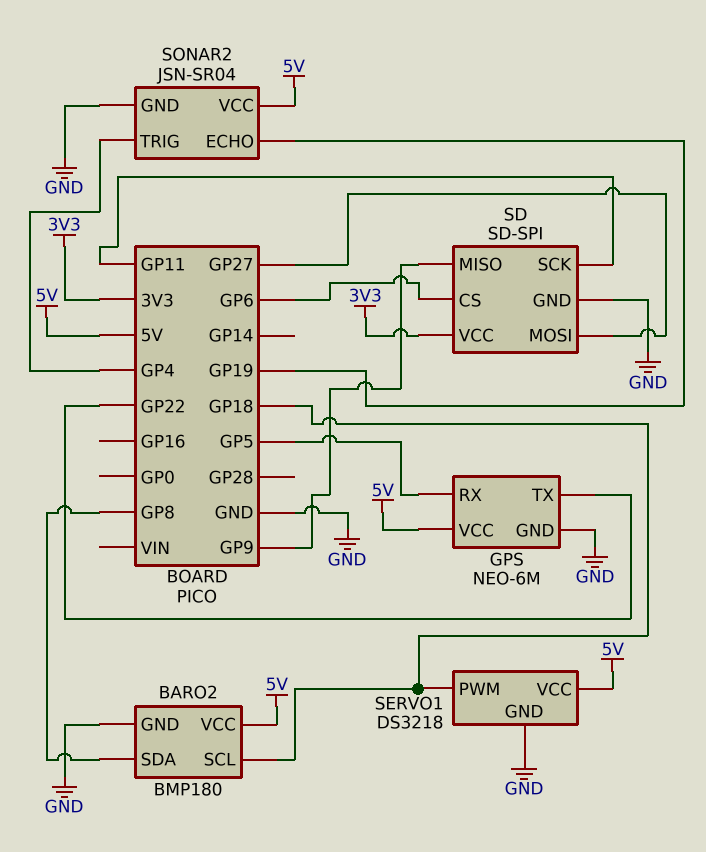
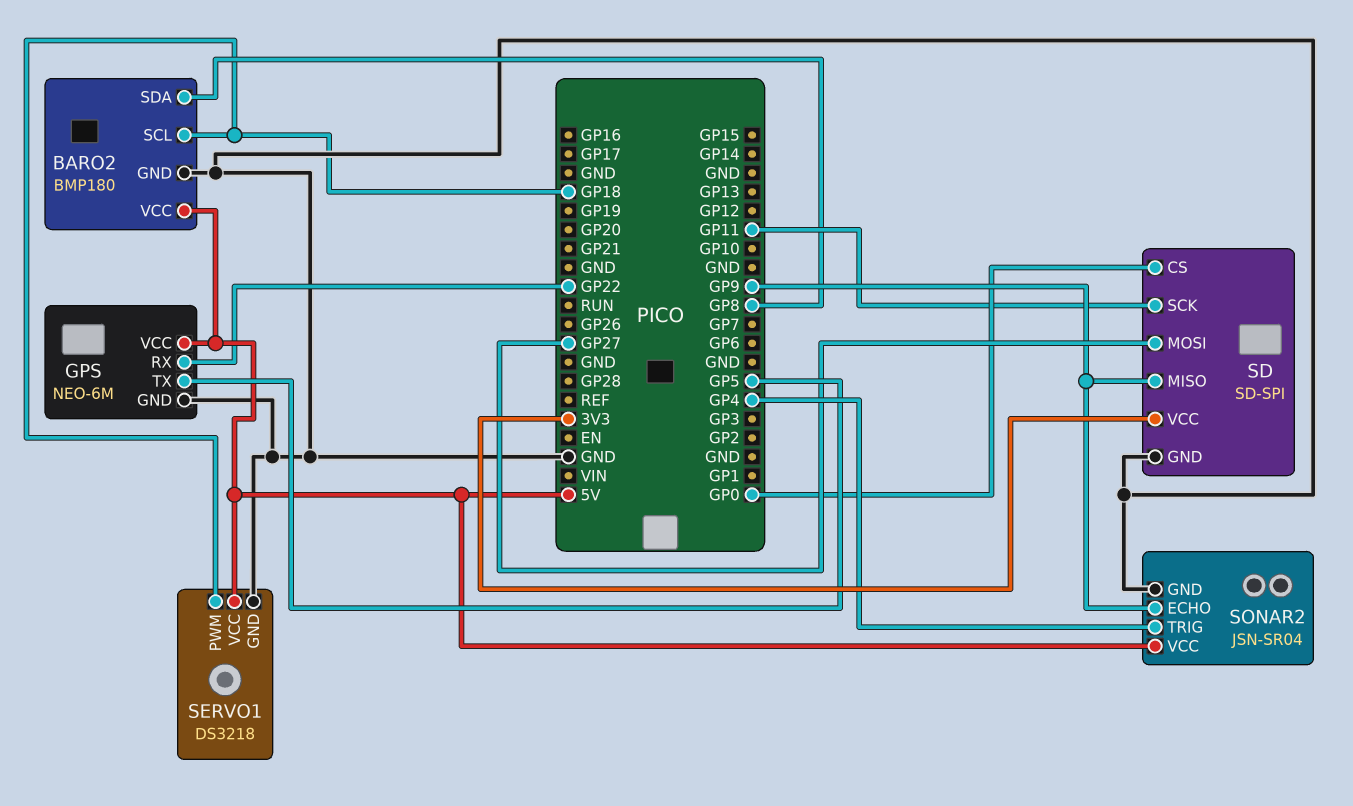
GPS pin RX: GP5 -> GP22
GPS pin TX: GP22 -> GP5
SD pin CS: GP6 -> GP0
SONAR2 pin ECHO: GP19 -> GP9

